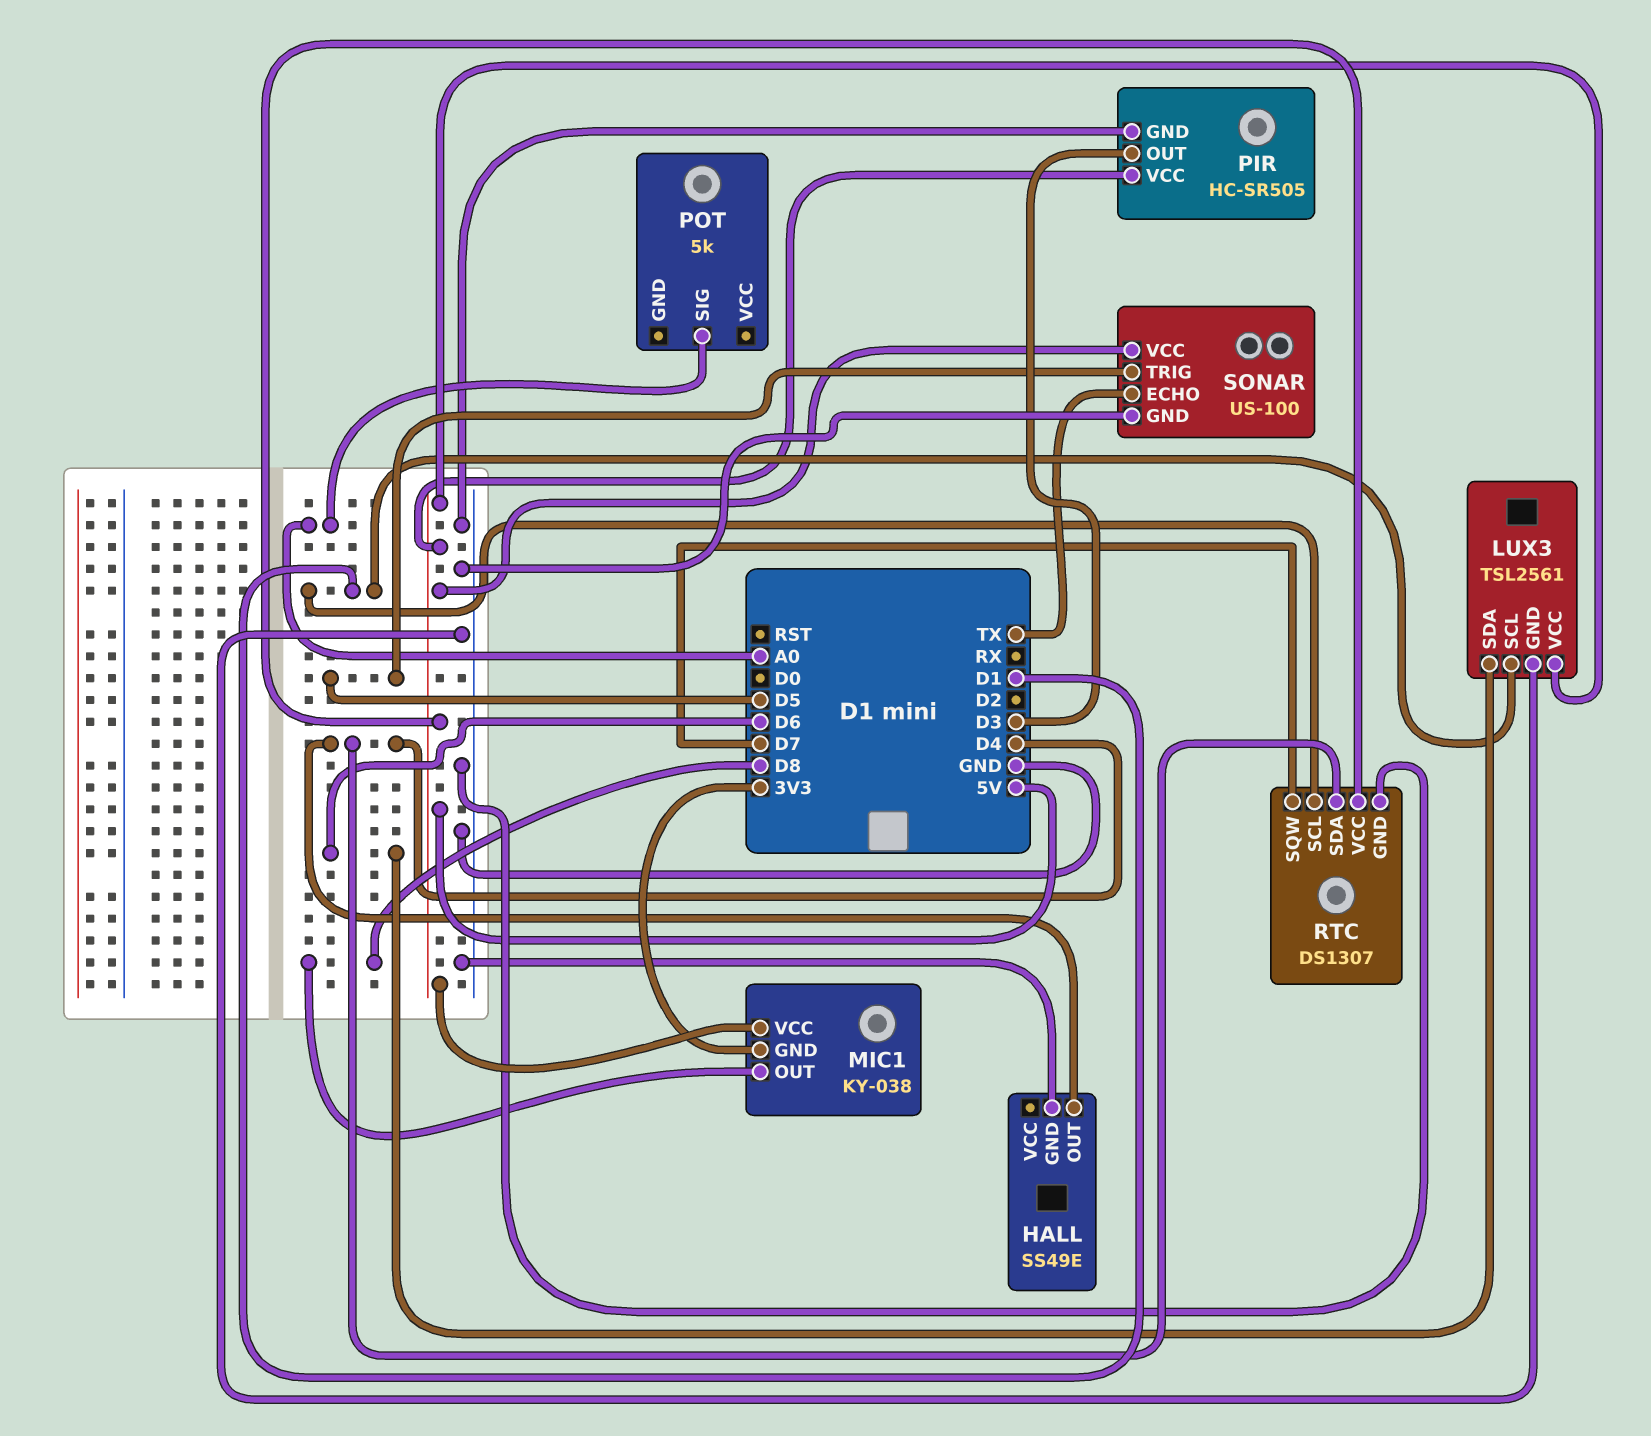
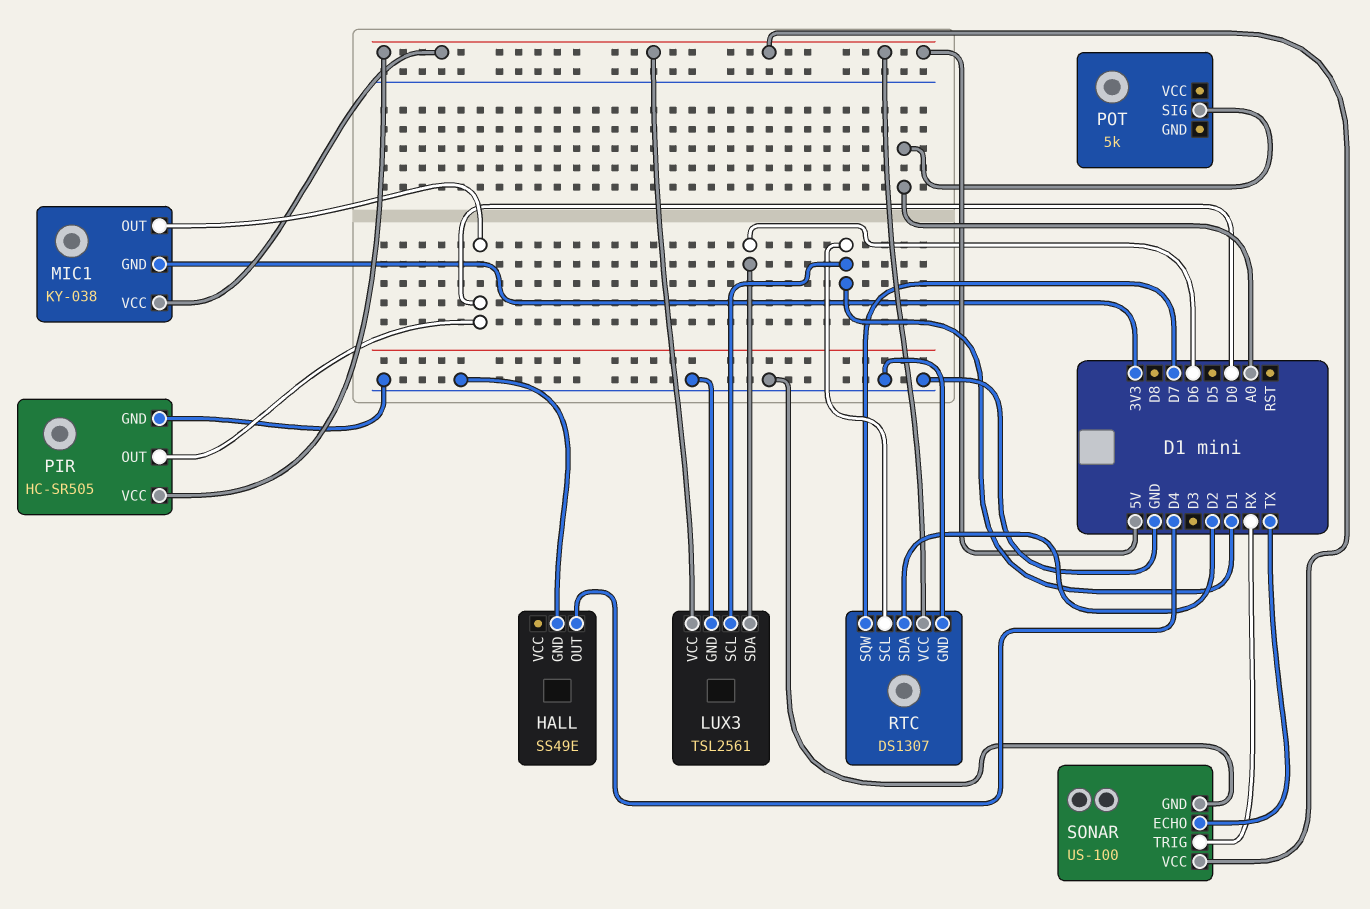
MIC1 pin OUT: D8 -> D0
PIR pin OUT: D3 -> D0
RTC pin SDA: D4 -> D2
SONAR pin TRIG: D5 -> RX

